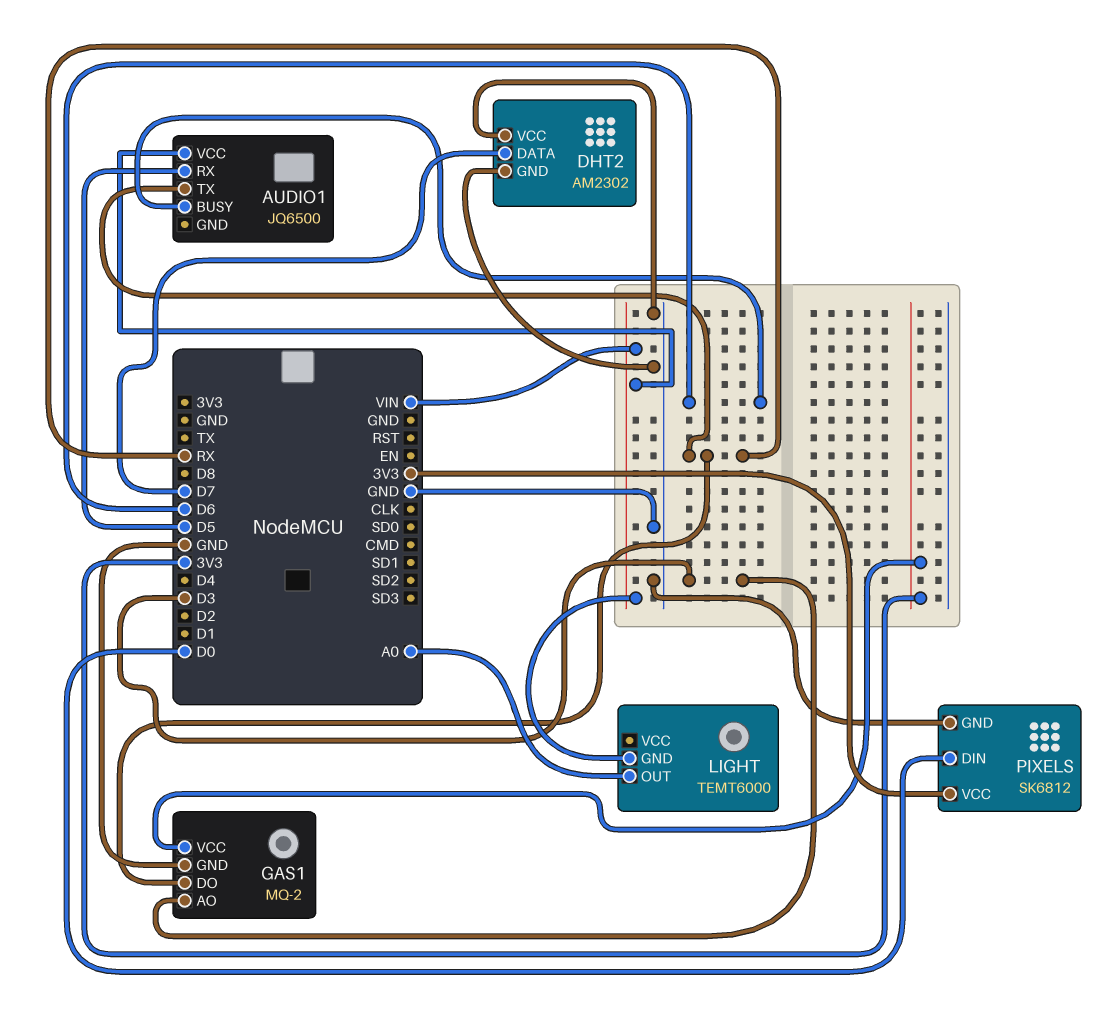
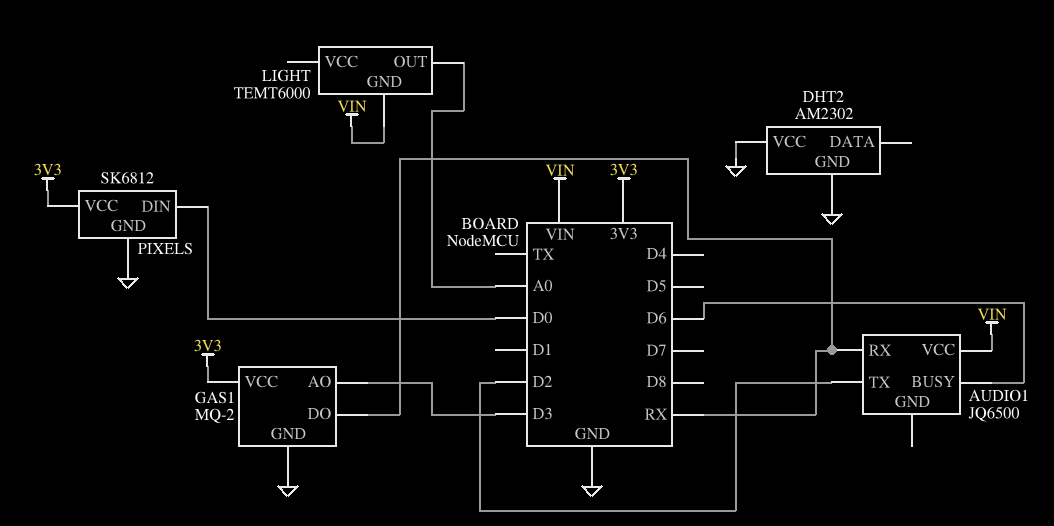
AUDIO1 pin RX: D5 -> RX
AUDIO1 pin TX: RX -> D2
DHT2 pin DATA: D7 -> none

